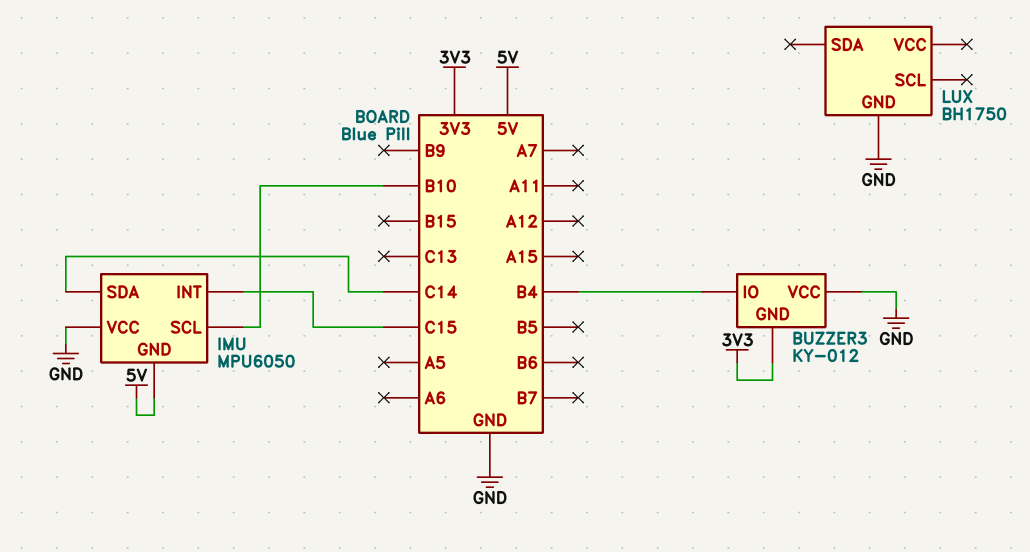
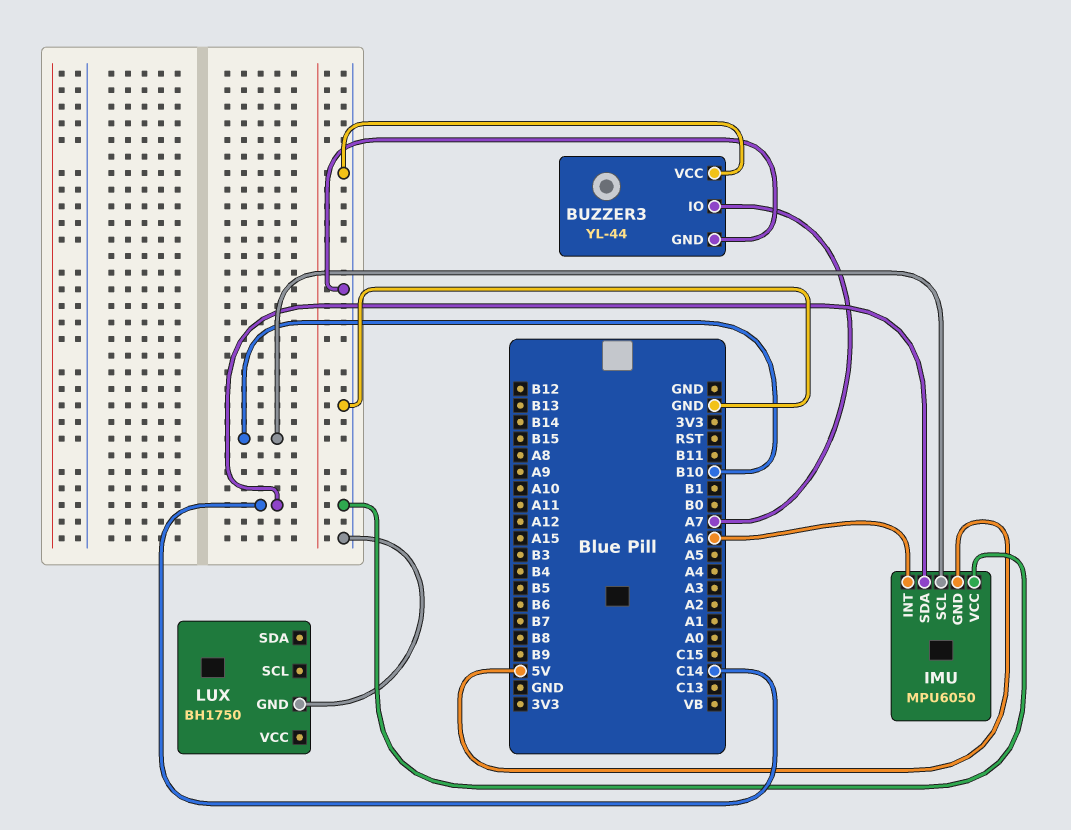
BUZZER3: KY-012 -> YL-44
BUZZER3 pin GND: 3V3 -> GND
BUZZER3 pin IO: B4 -> A7
IMU pin INT: C15 -> A6

